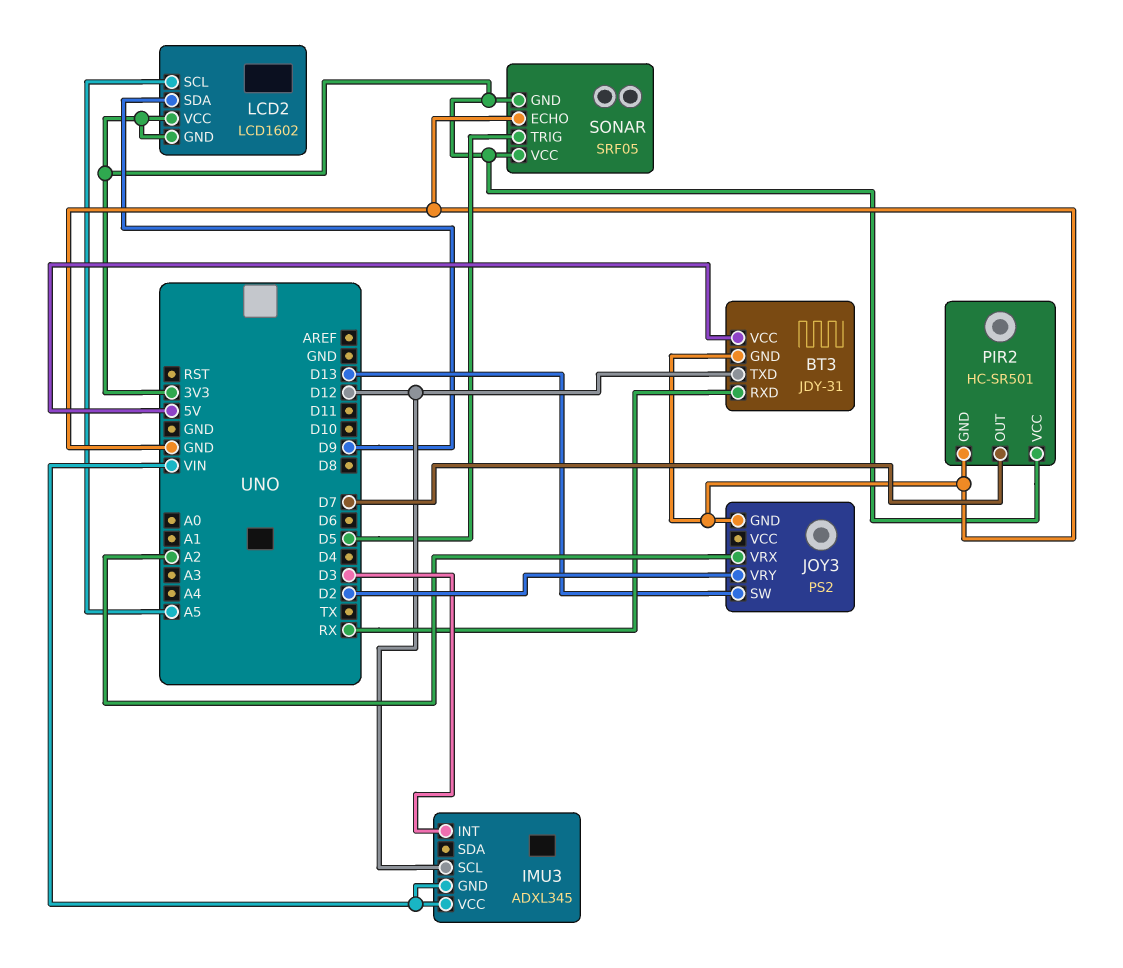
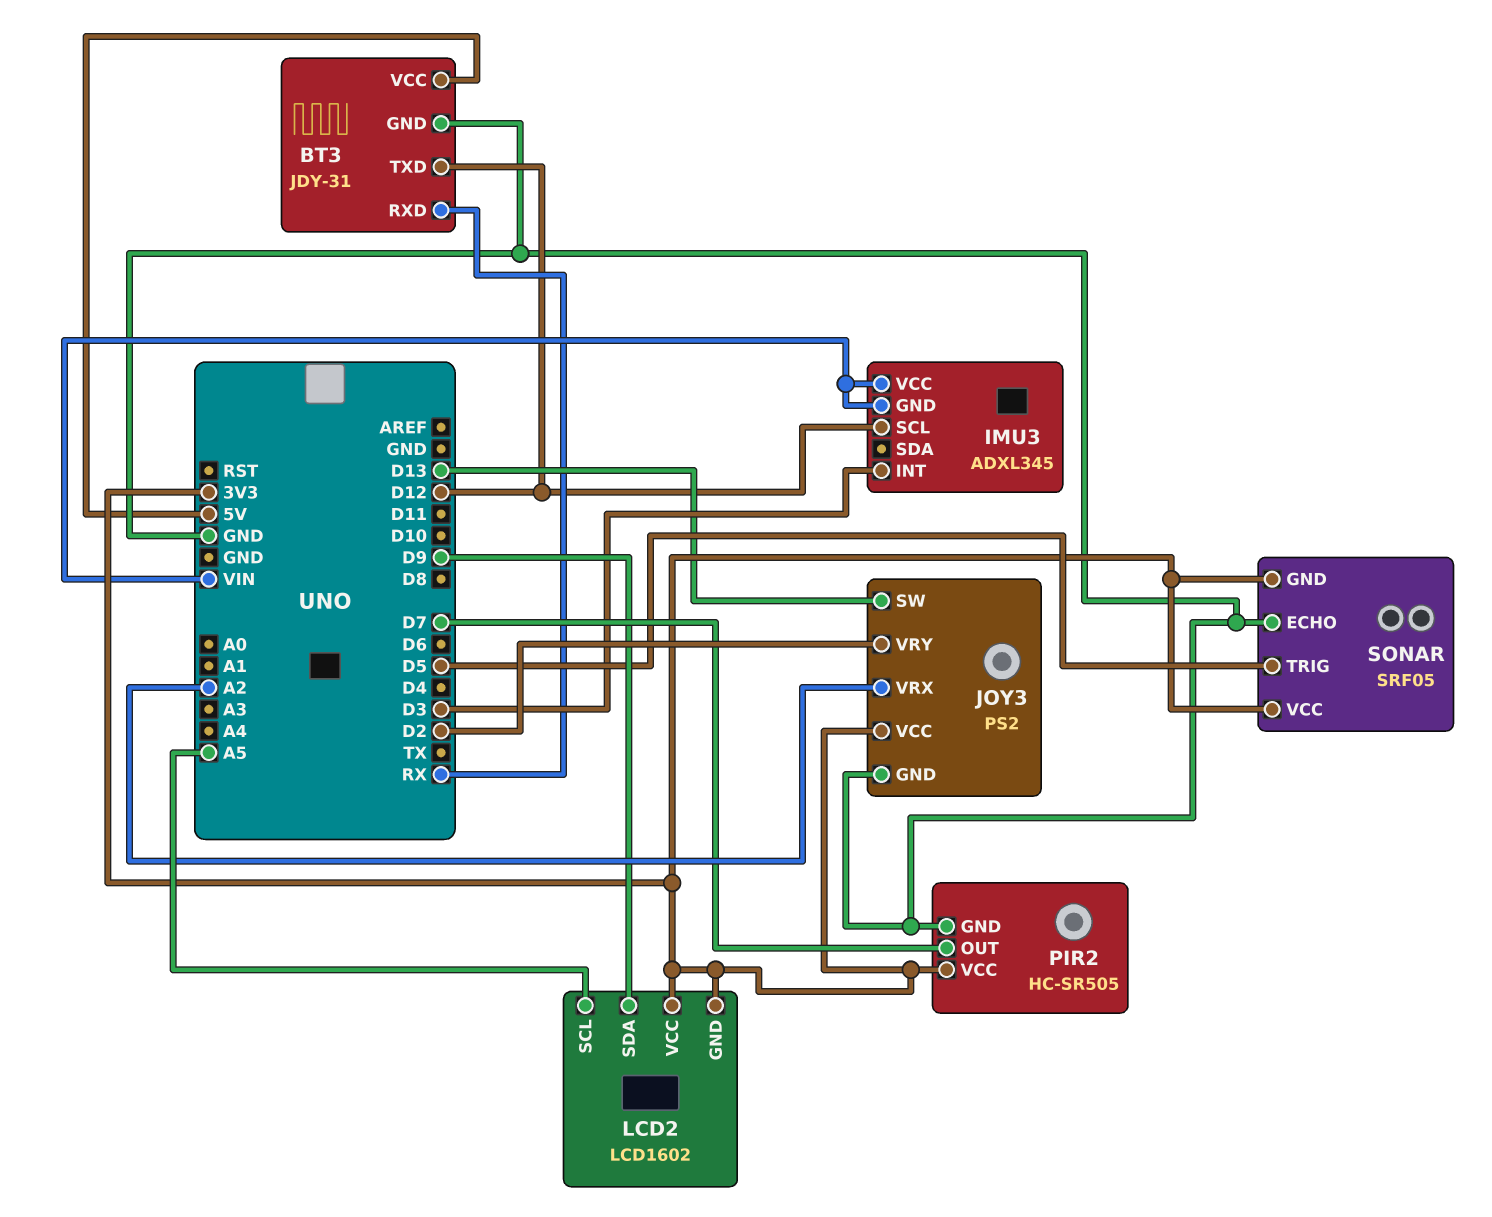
JOY3 pin VCC: none -> 3V3
PIR2: HC-SR501 -> HC-SR505

